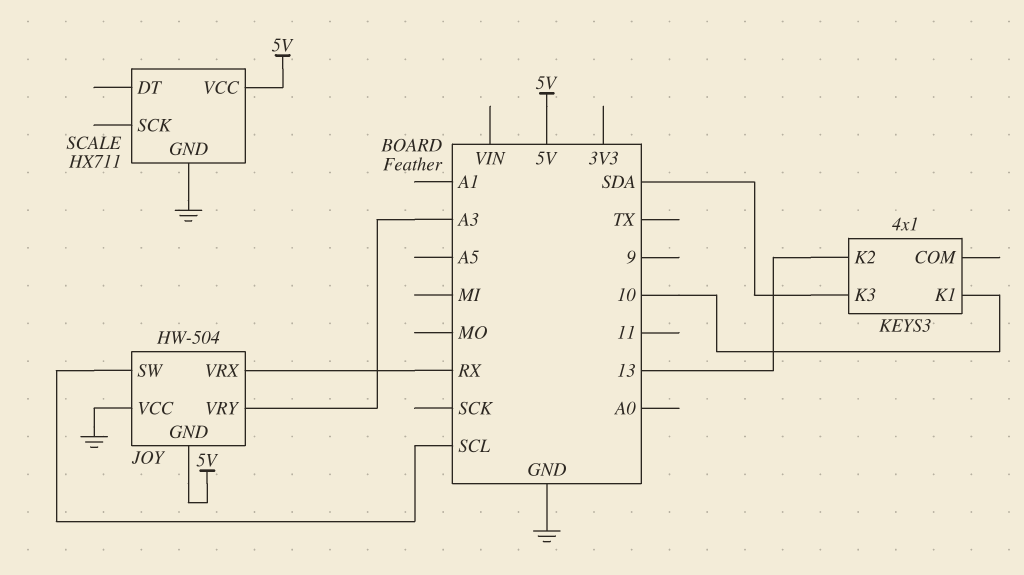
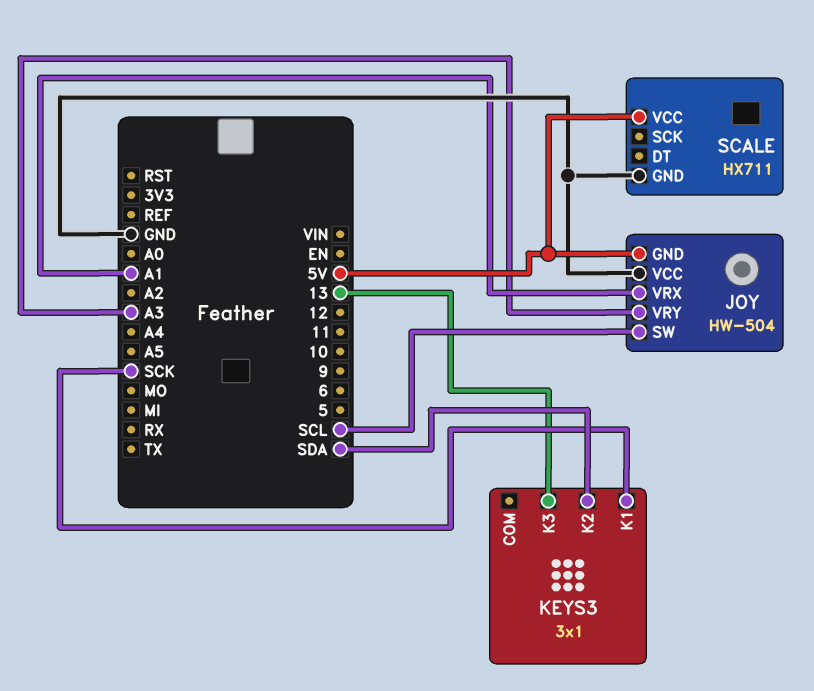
JOY pin VRX: RX -> A1
KEYS3: 4x1 -> 3x1
KEYS3 pin K1: 10 -> SCK
KEYS3 pin K2: 13 -> SDA
KEYS3 pin K3: SDA -> 13

